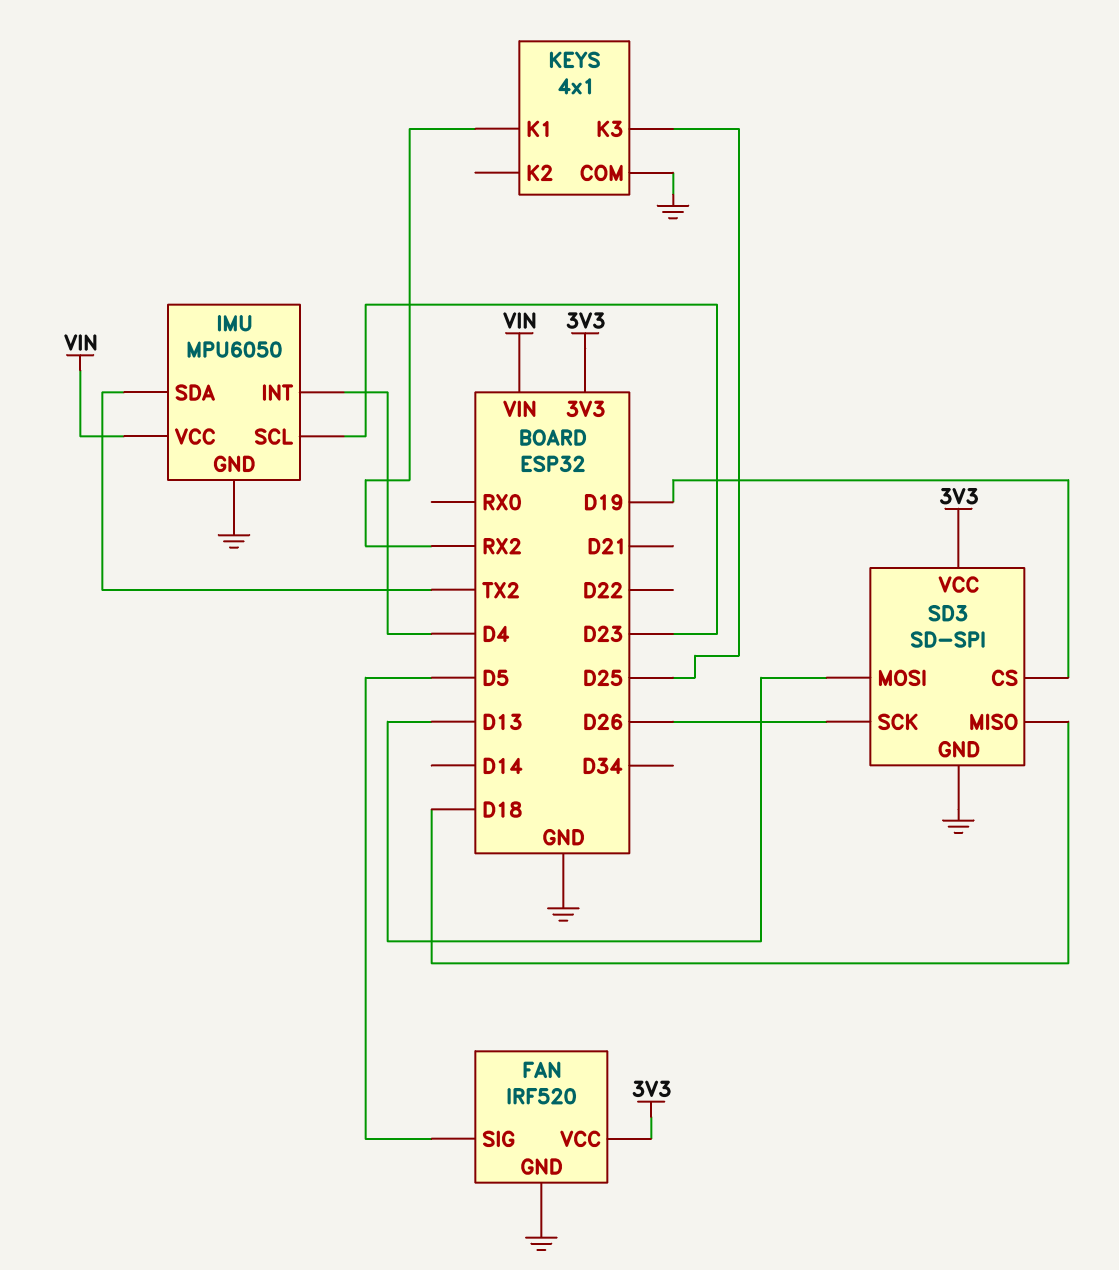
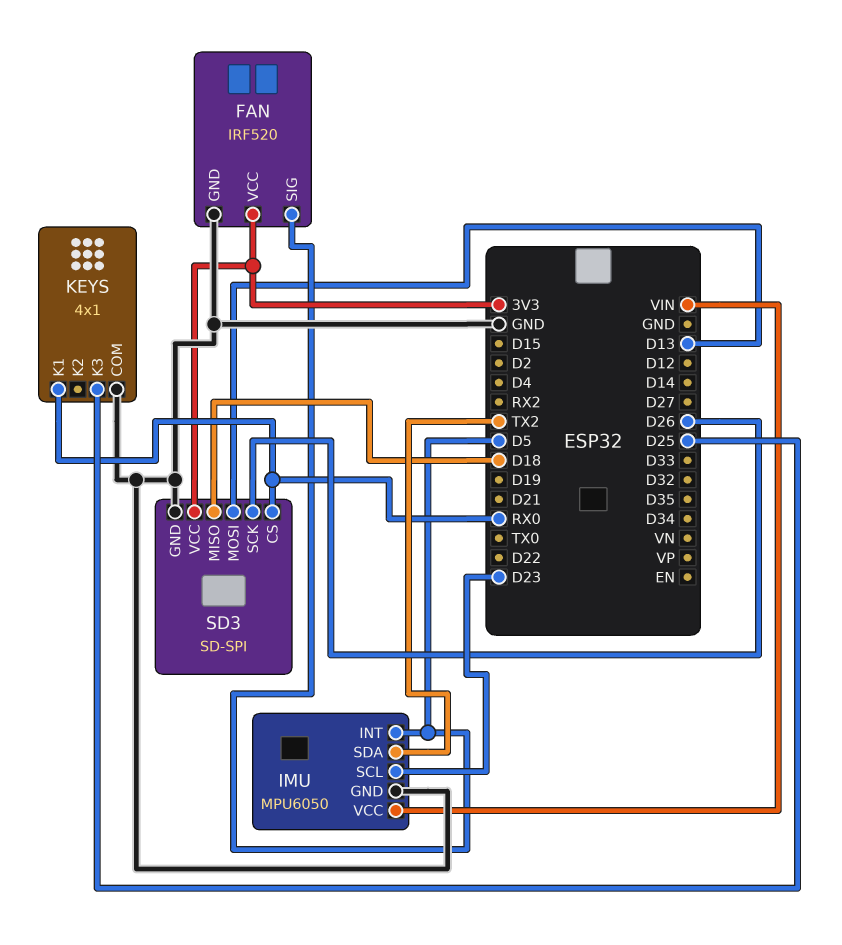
IMU pin INT: D4 -> D5
KEYS pin K1: RX2 -> RX0
SD3 pin CS: D19 -> RX0

